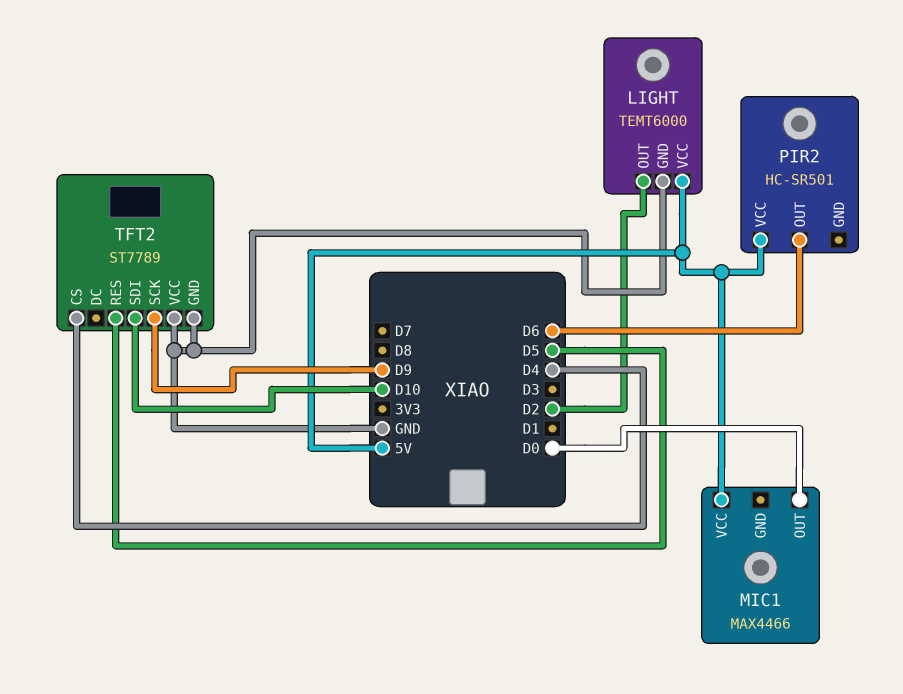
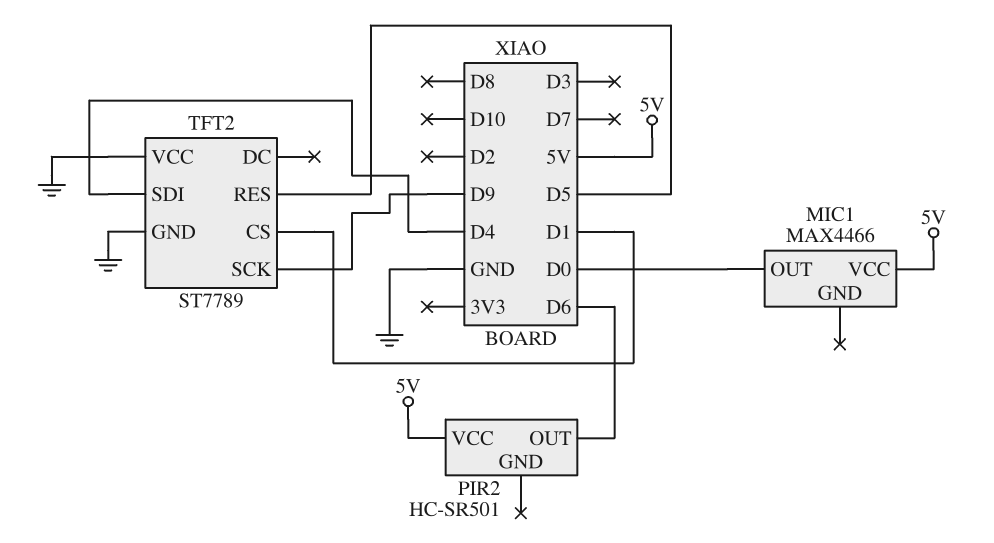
LIGHT: TEMT6000 -> none
LIGHT pin GND: GND -> none
LIGHT pin OUT: D2 -> none
LIGHT pin VCC: 5V -> none
TFT2 pin CS: D4 -> D1
TFT2 pin SDI: D10 -> D4

